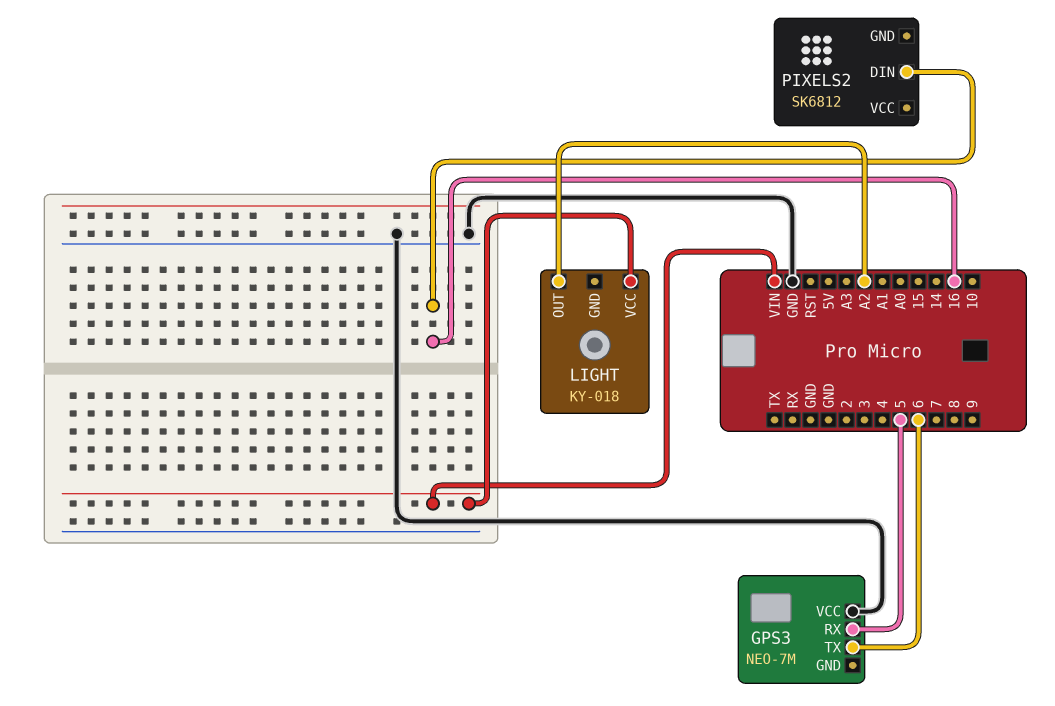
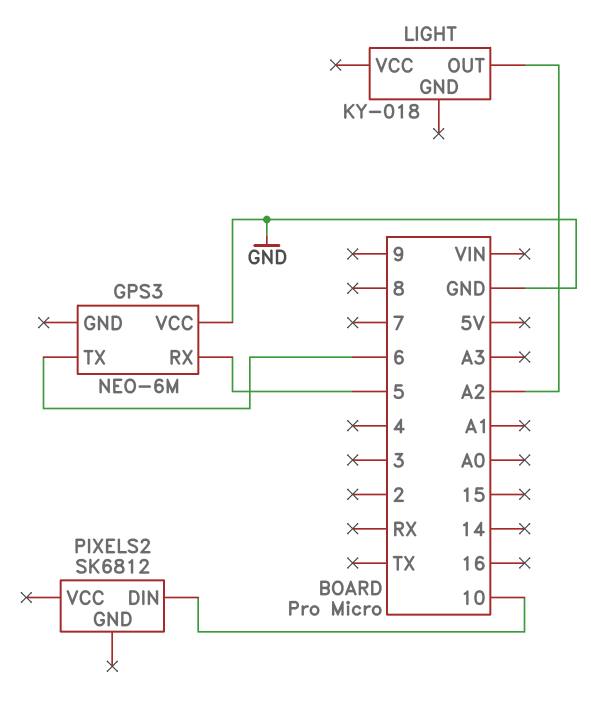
GPS3: NEO-7M -> NEO-6M
LIGHT pin VCC: VIN -> none
PIXELS2 pin DIN: 16 -> 10

